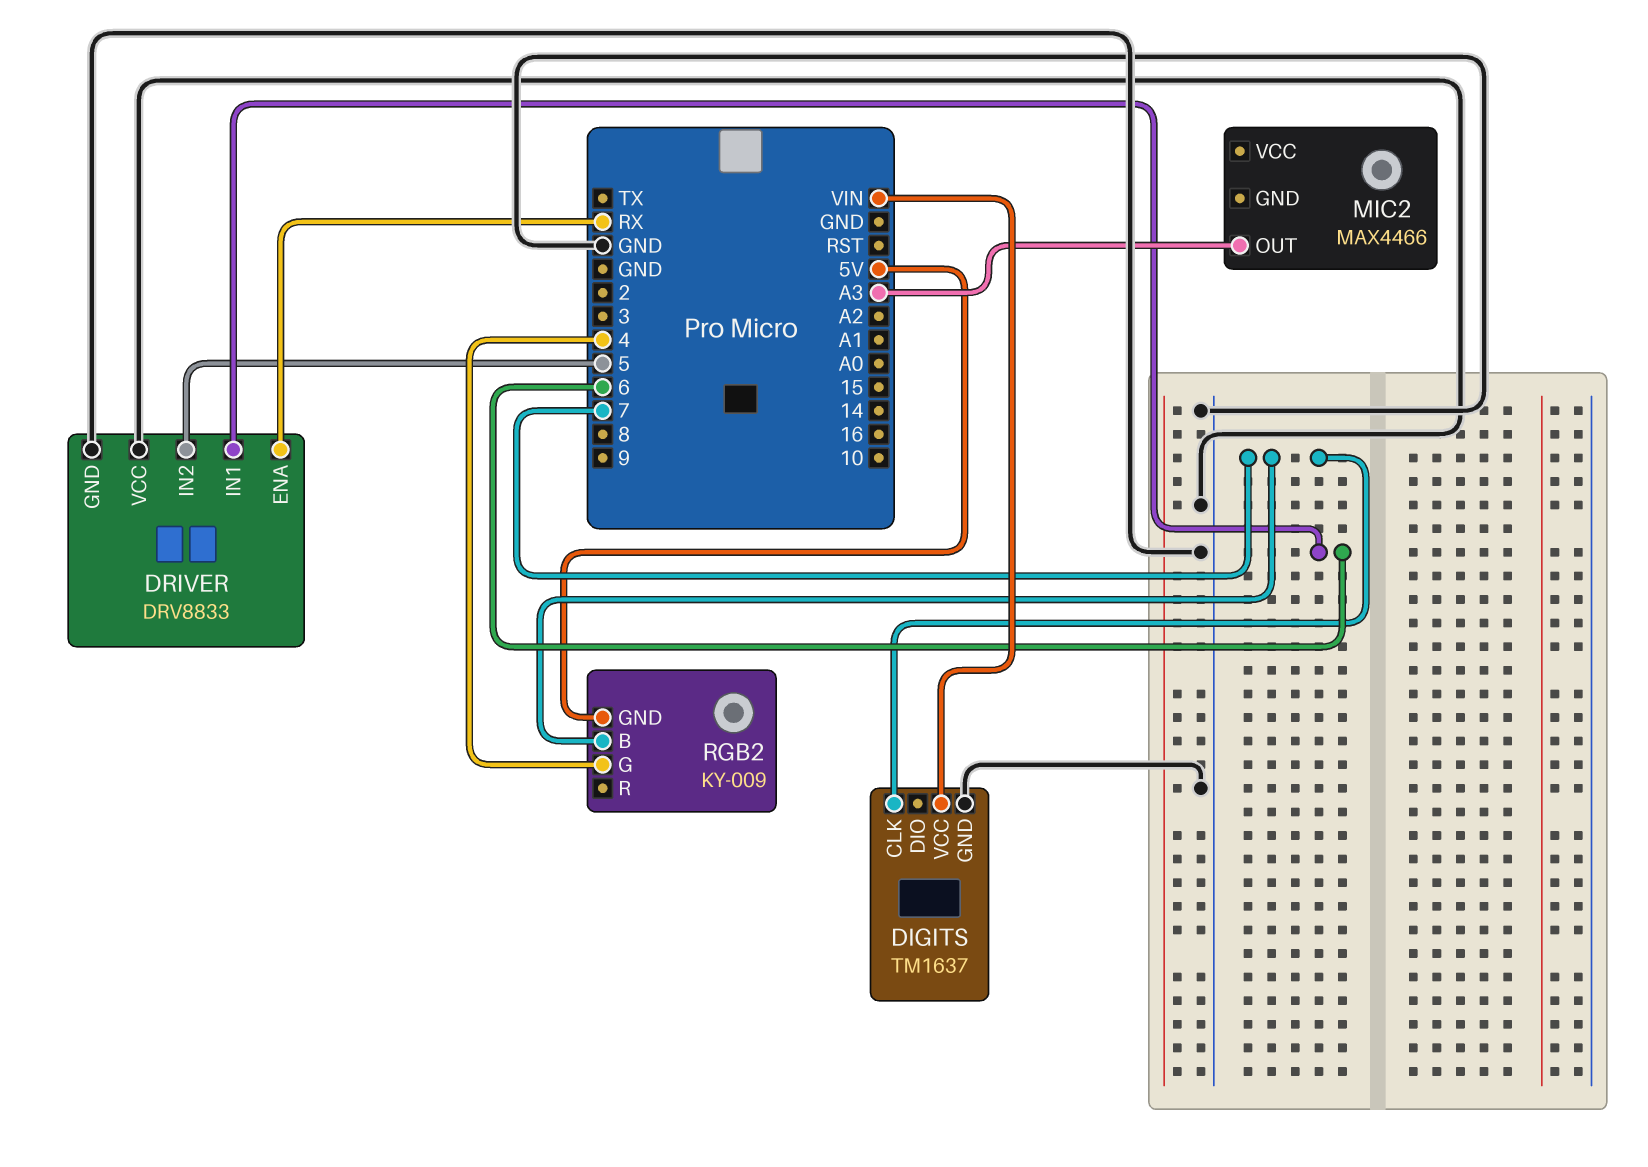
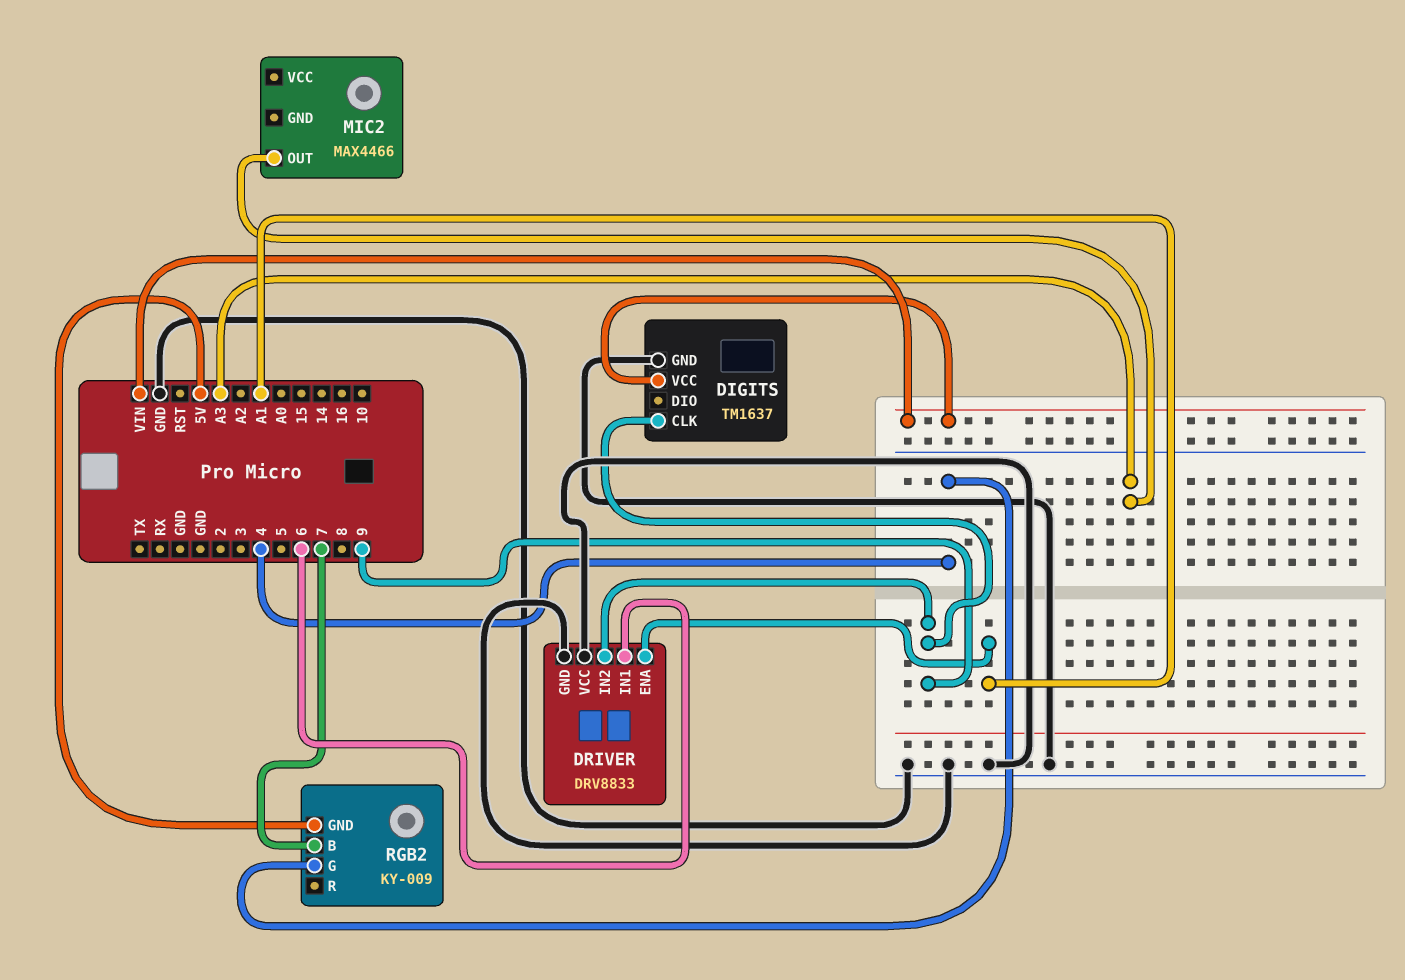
DIGITS pin CLK: 7 -> 9
DRIVER pin ENA: RX -> A1
DRIVER pin IN2: 5 -> 9

